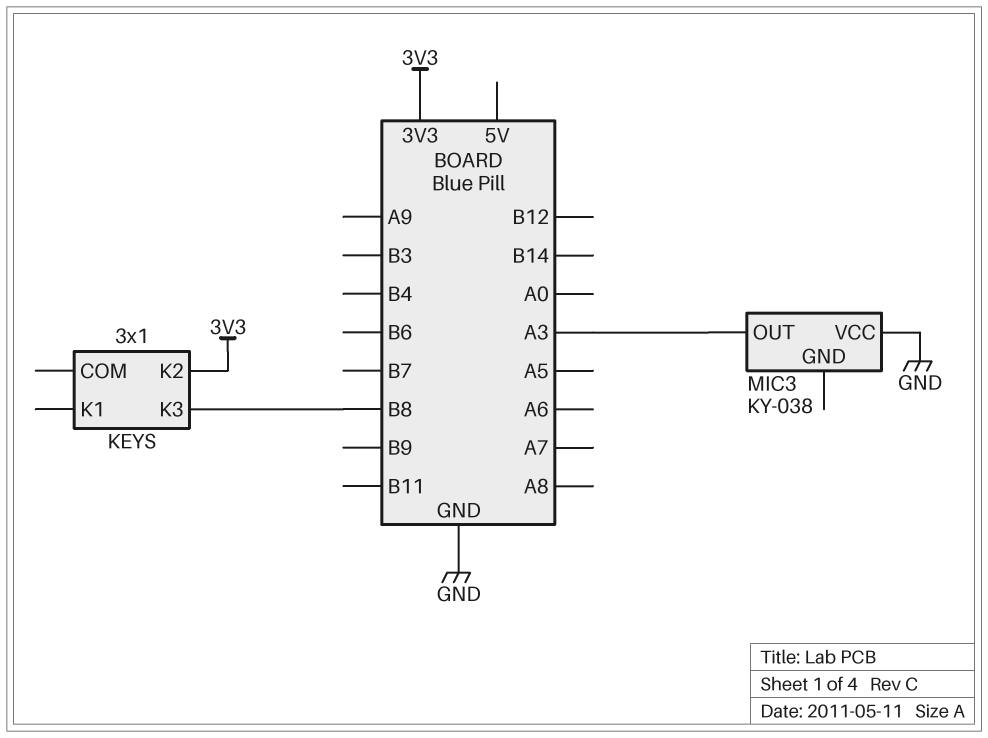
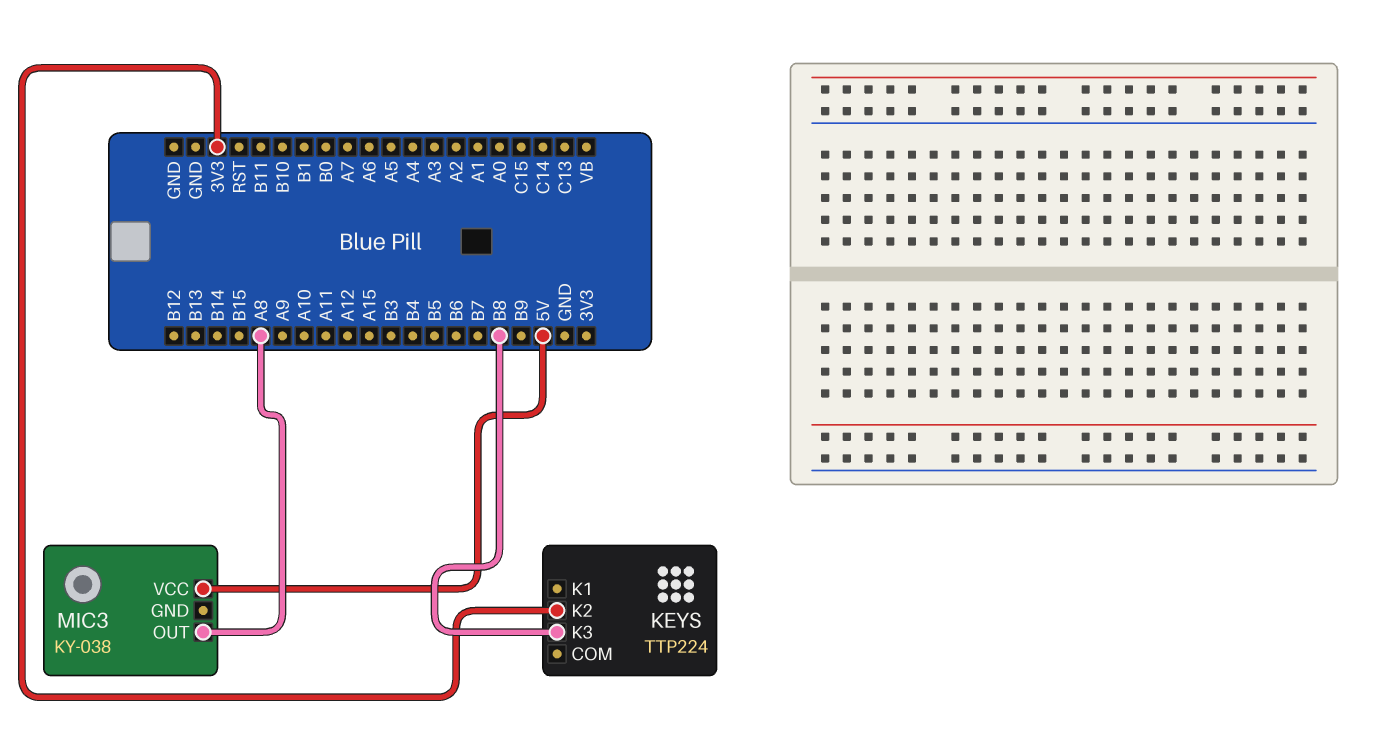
KEYS: 3x1 -> TTP224
MIC3 pin OUT: A3 -> A8
MIC3 pin VCC: GND -> 5V

